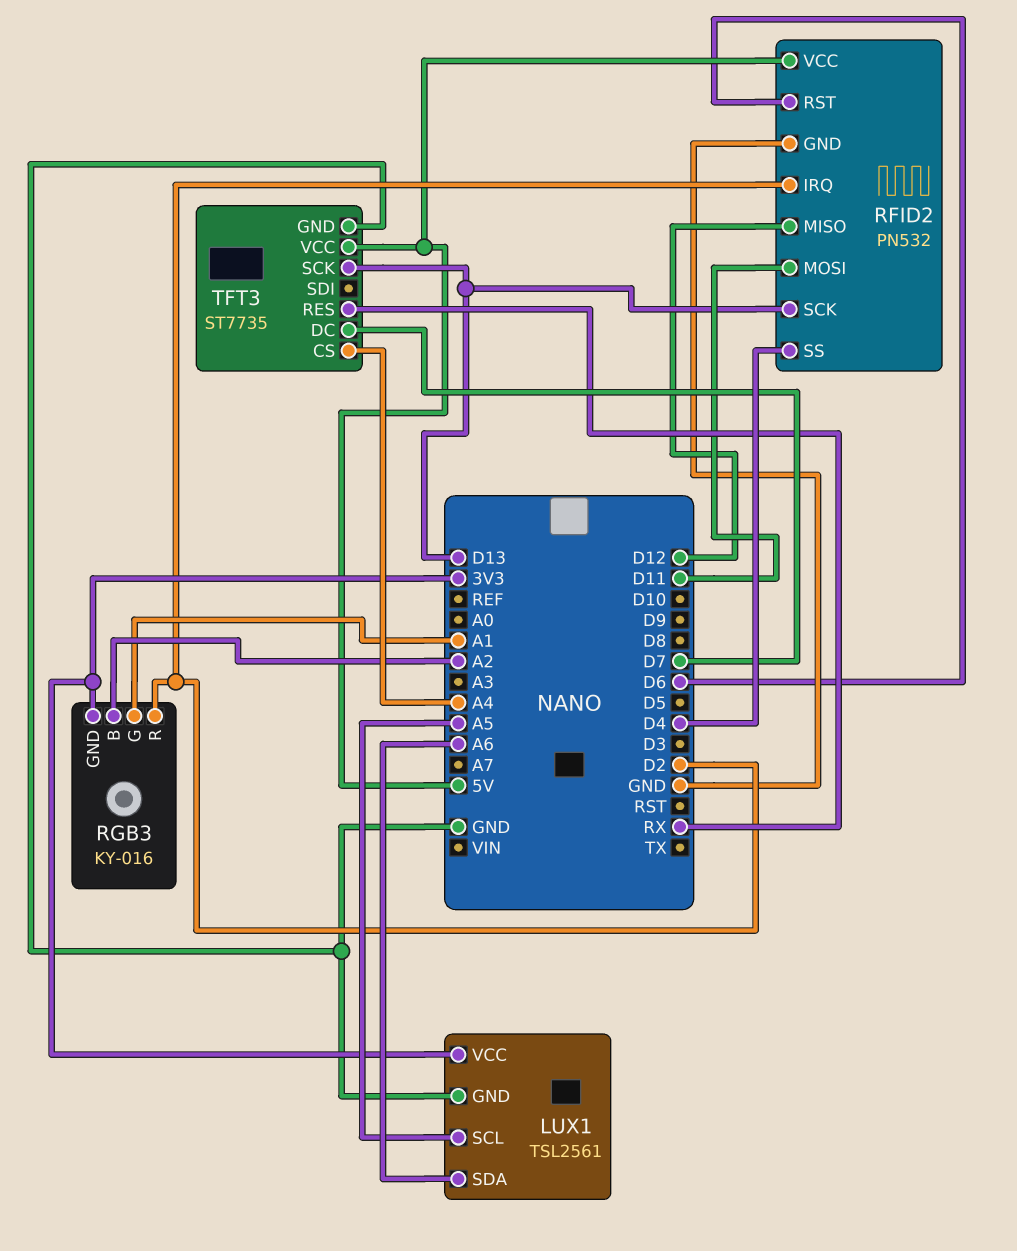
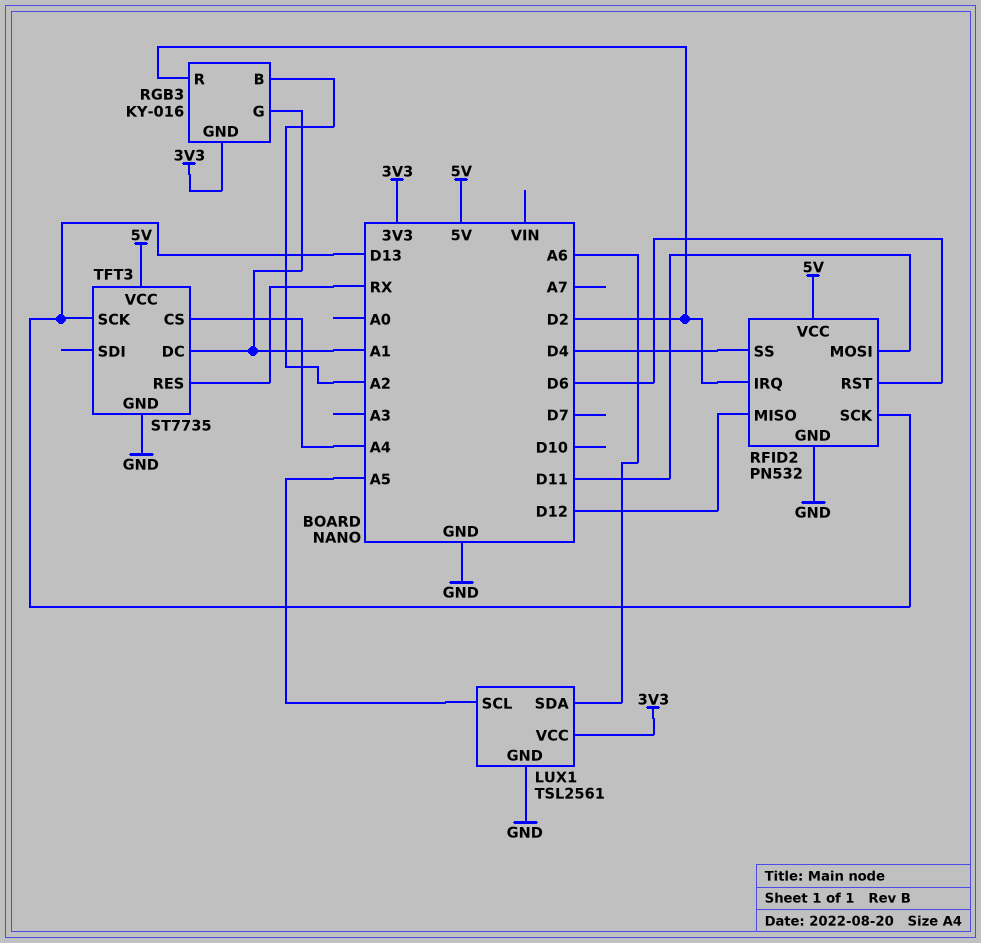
TFT3 pin DC: D7 -> A1

